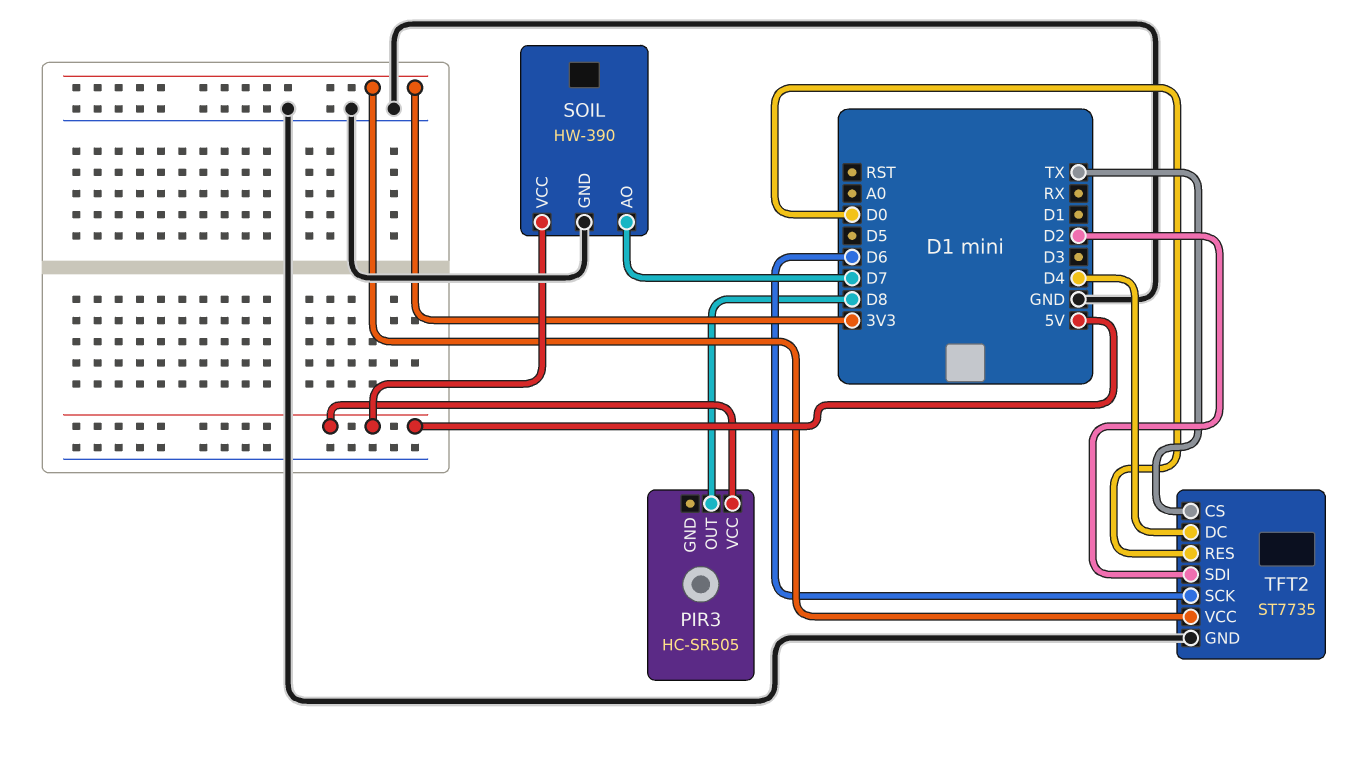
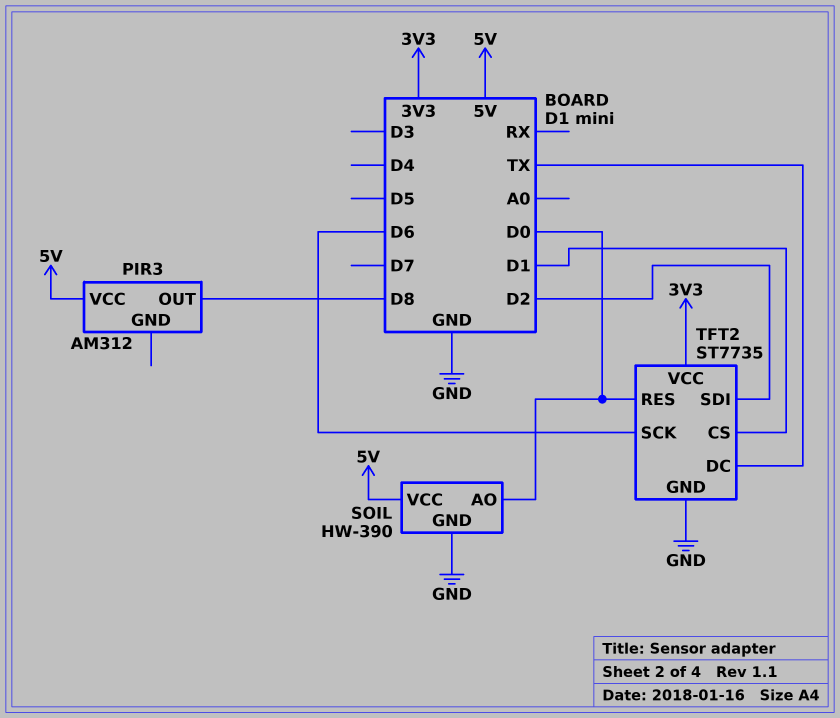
PIR3: HC-SR505 -> AM312
SOIL pin AO: D7 -> D0
TFT2 pin CS: TX -> D1
TFT2 pin DC: D4 -> TX

